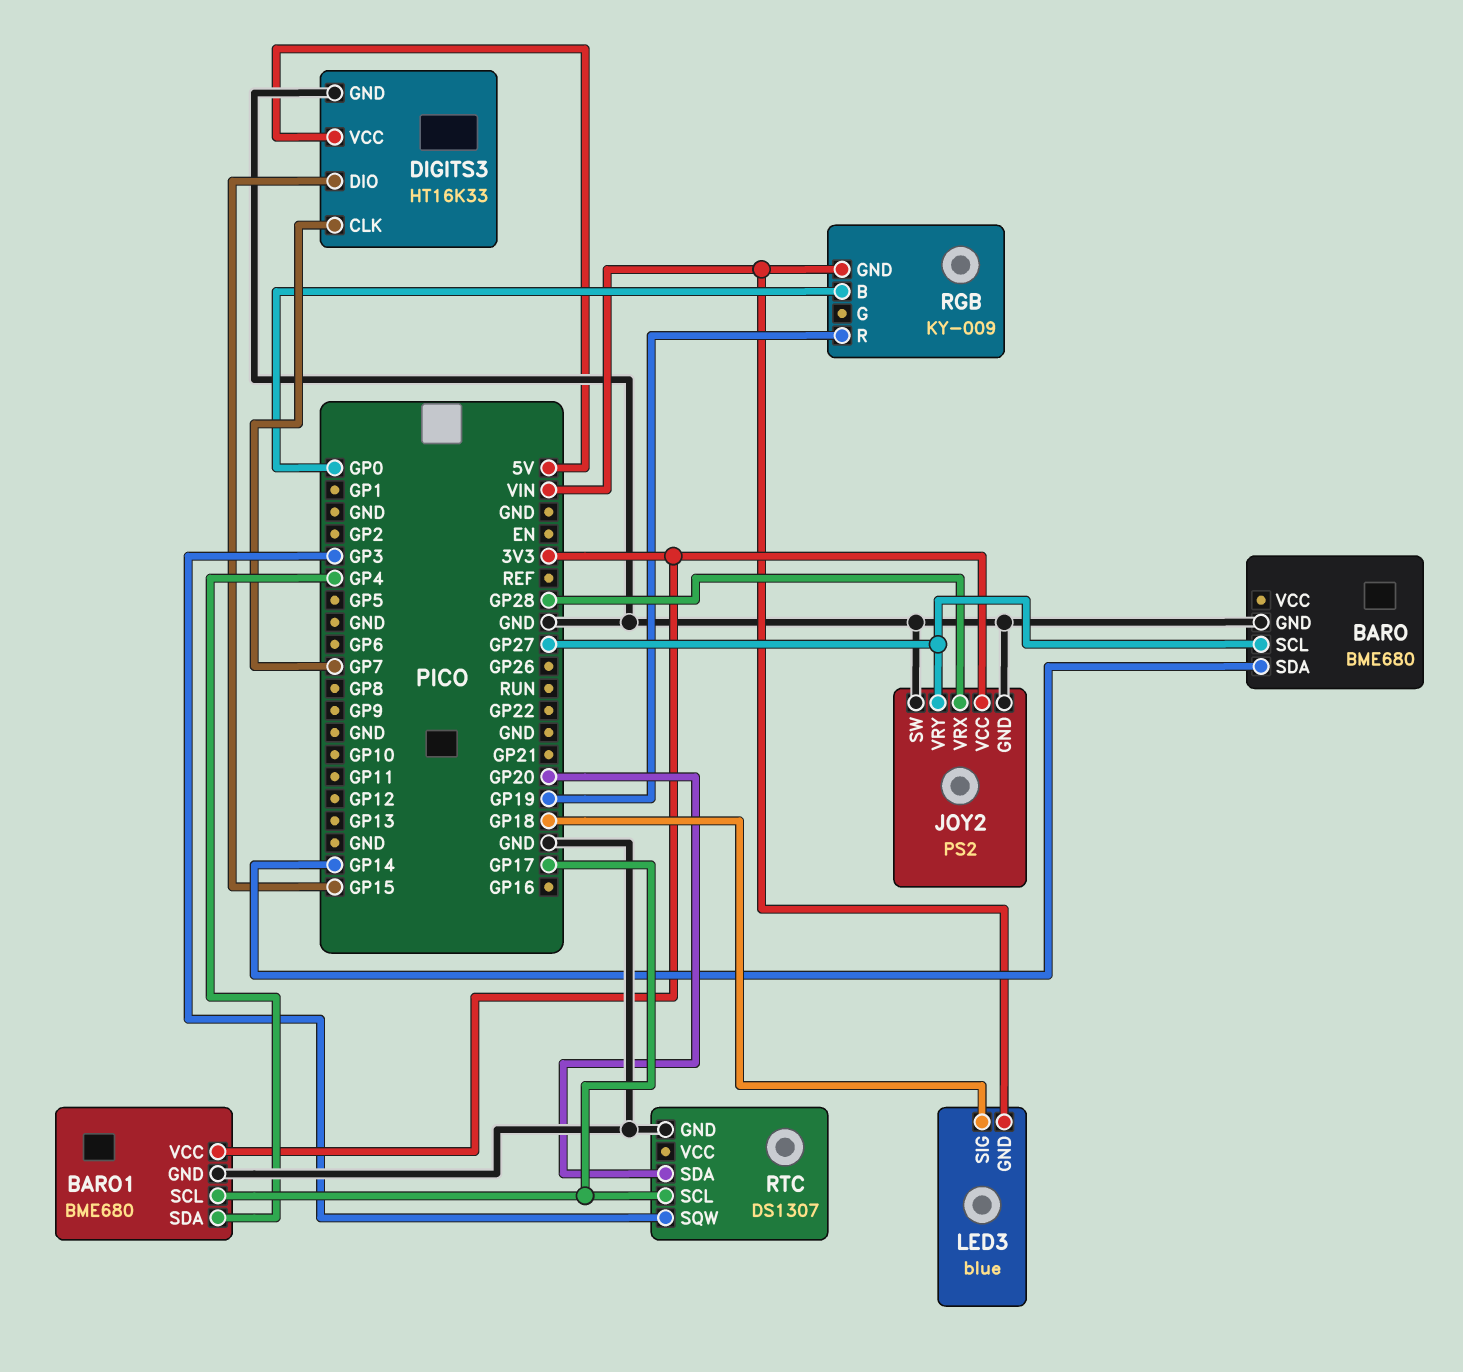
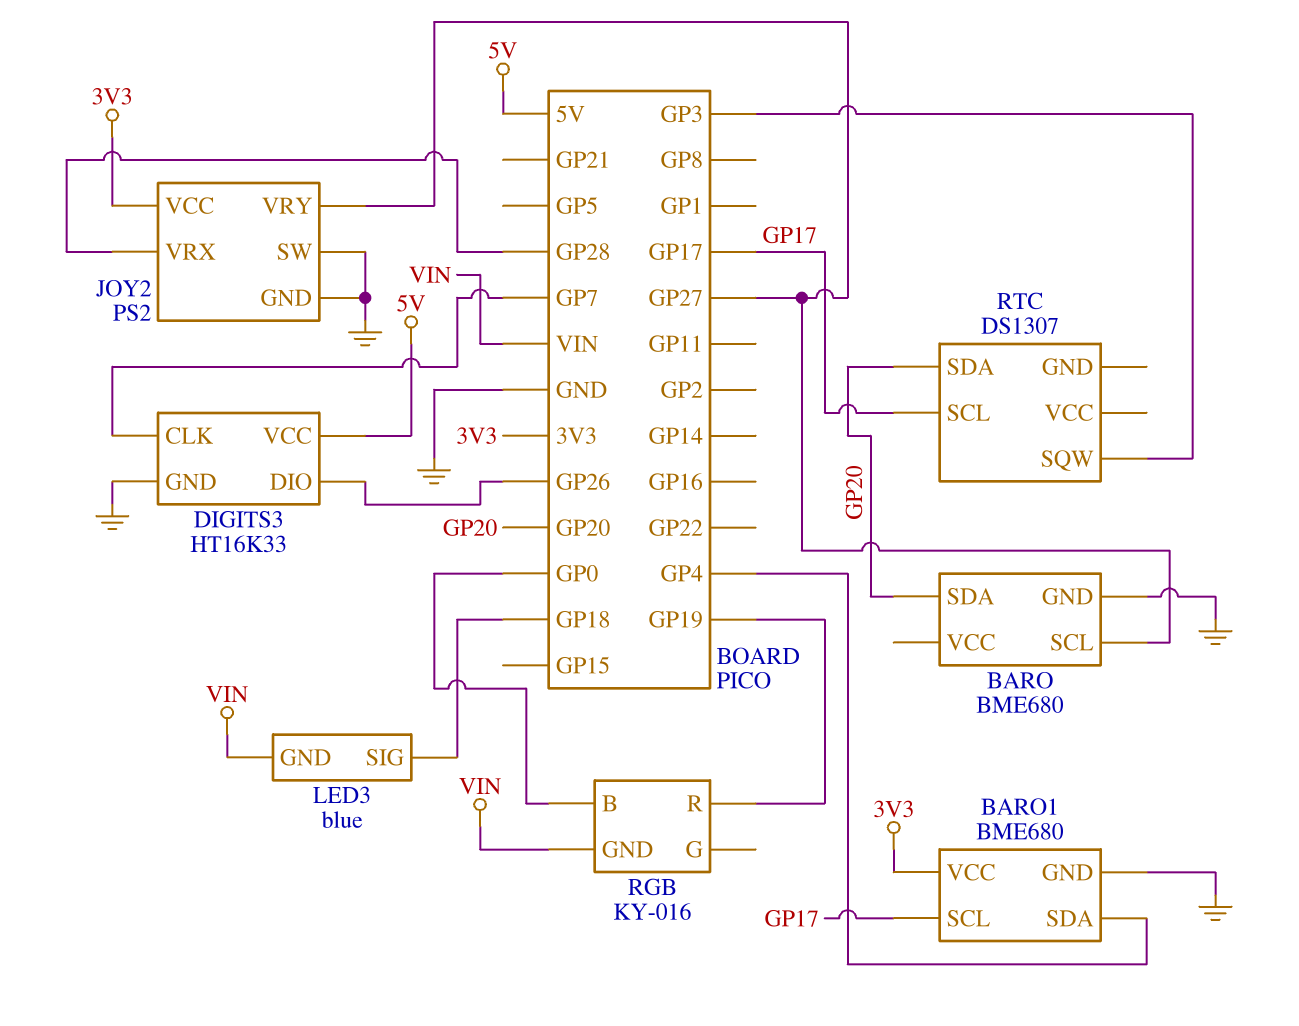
BARO pin SDA: GP14 -> GP20
DIGITS3 pin DIO: GP15 -> GP26
RGB: KY-009 -> KY-016
RTC pin GND: GND -> none

